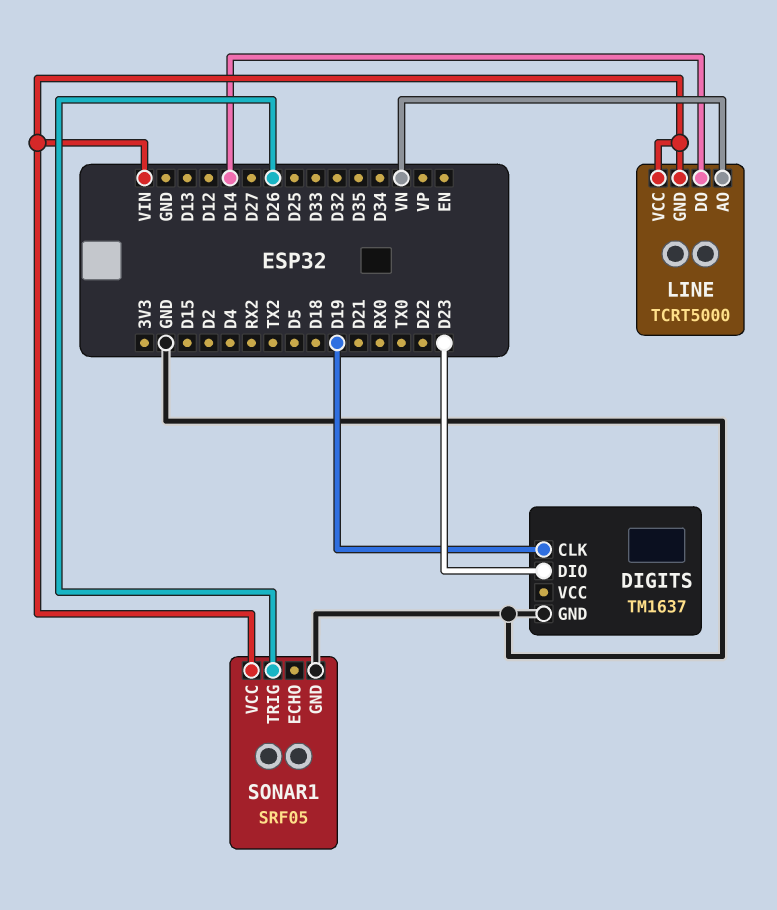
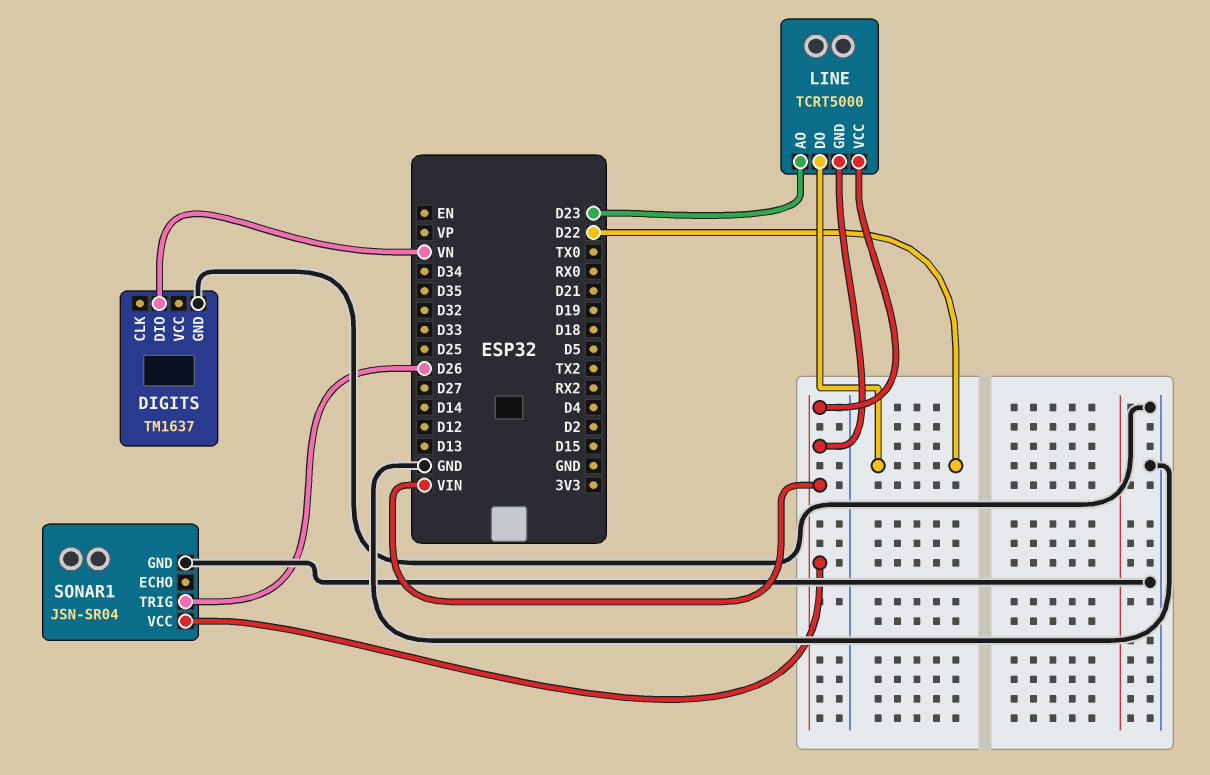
DIGITS pin CLK: D19 -> none
DIGITS pin DIO: D23 -> VN
LINE pin AO: VN -> D23
LINE pin DO: D14 -> D22
SONAR1: SRF05 -> JSN-SR04

